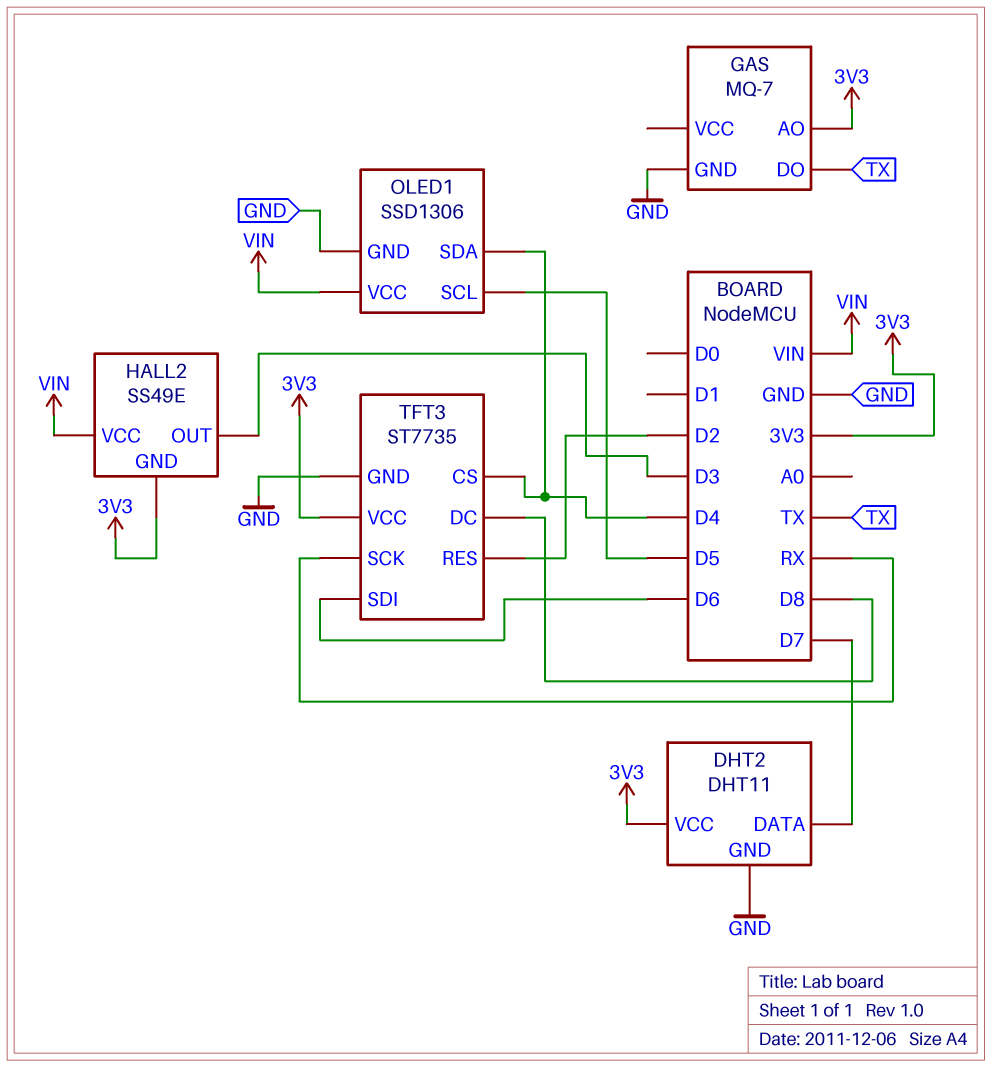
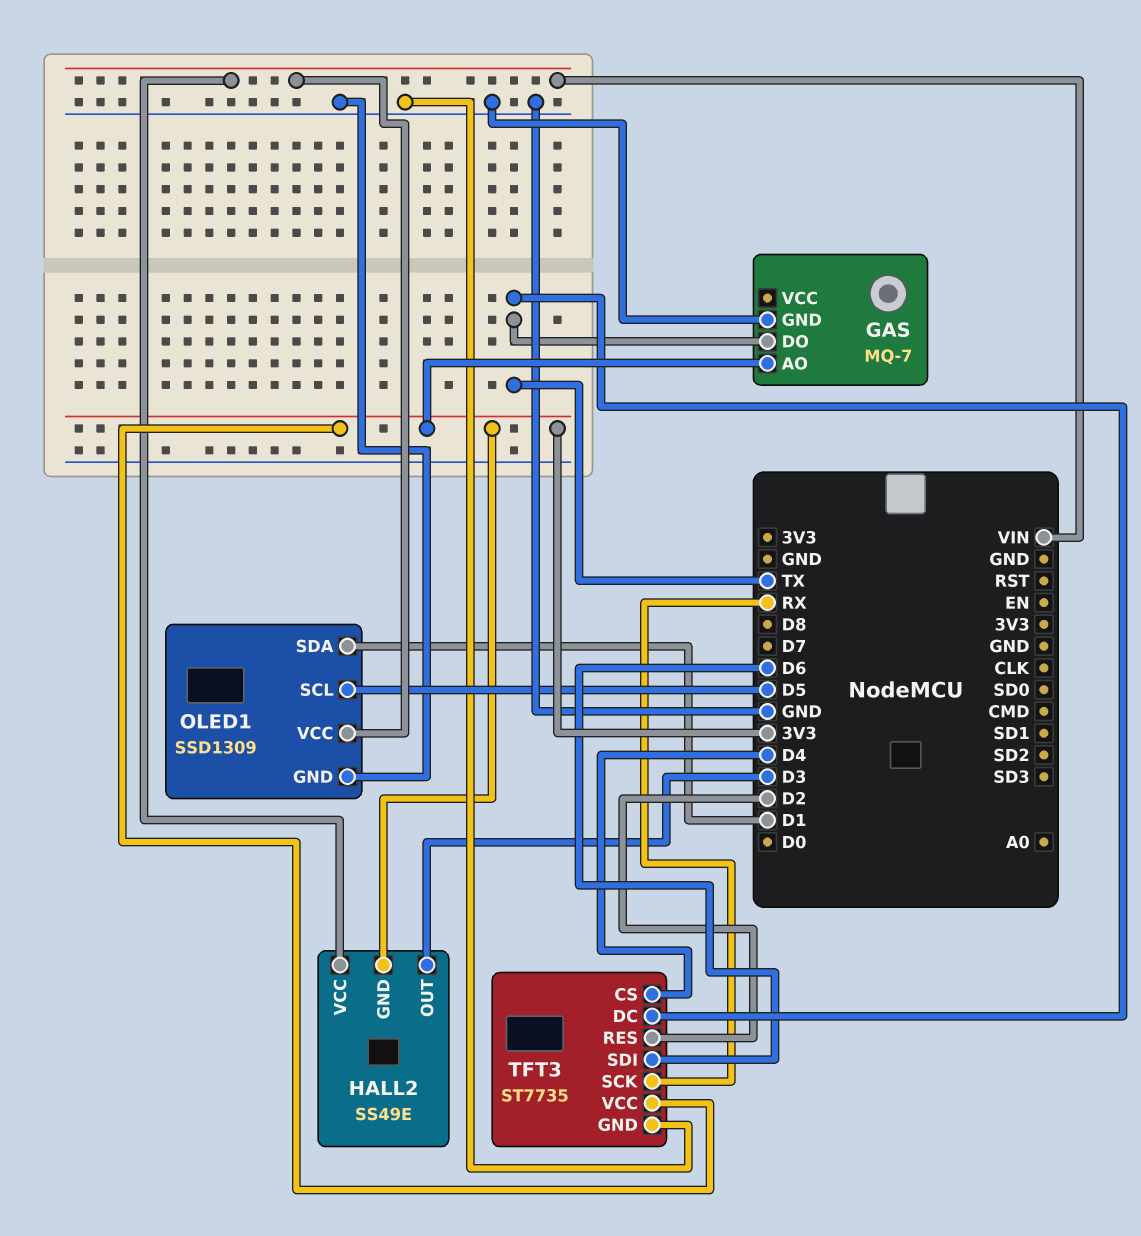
DHT2: DHT11 -> none
DHT2 pin DATA: D7 -> none
DHT2 pin GND: GND -> none
DHT2 pin VCC: 3V3 -> none
OLED1: SSD1306 -> SSD1309
OLED1 pin SDA: D4 -> D1
TFT3 pin DC: D8 -> TX

